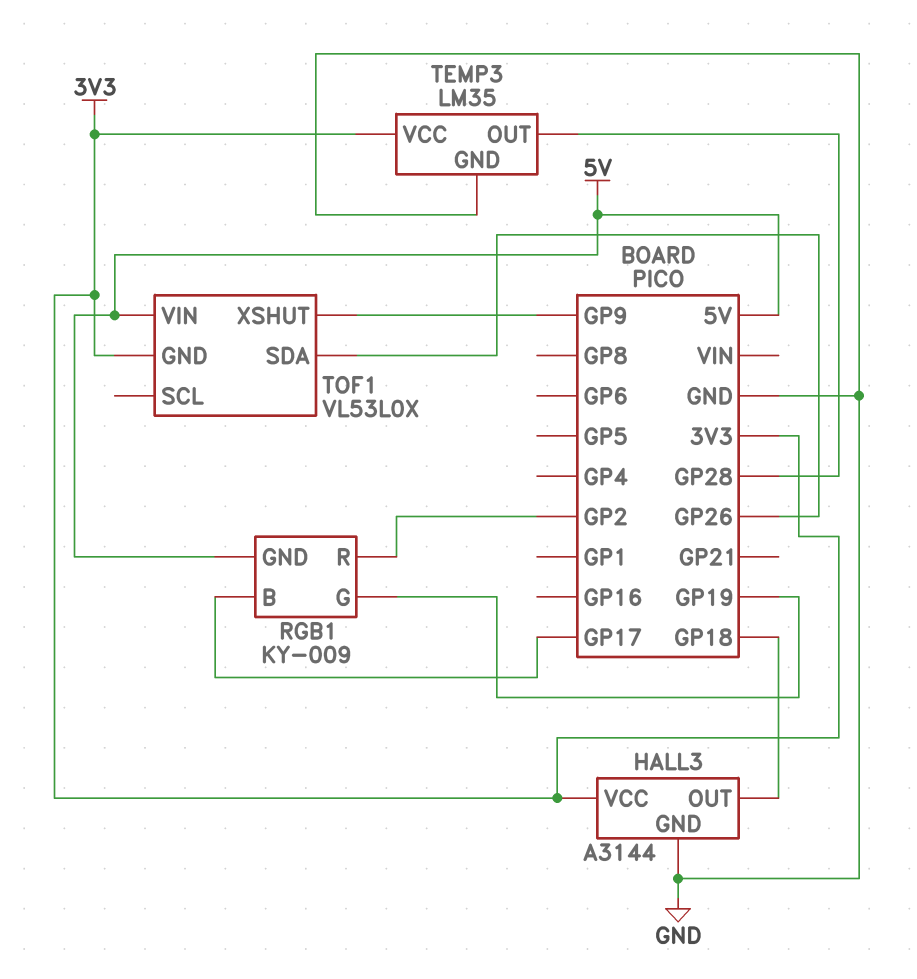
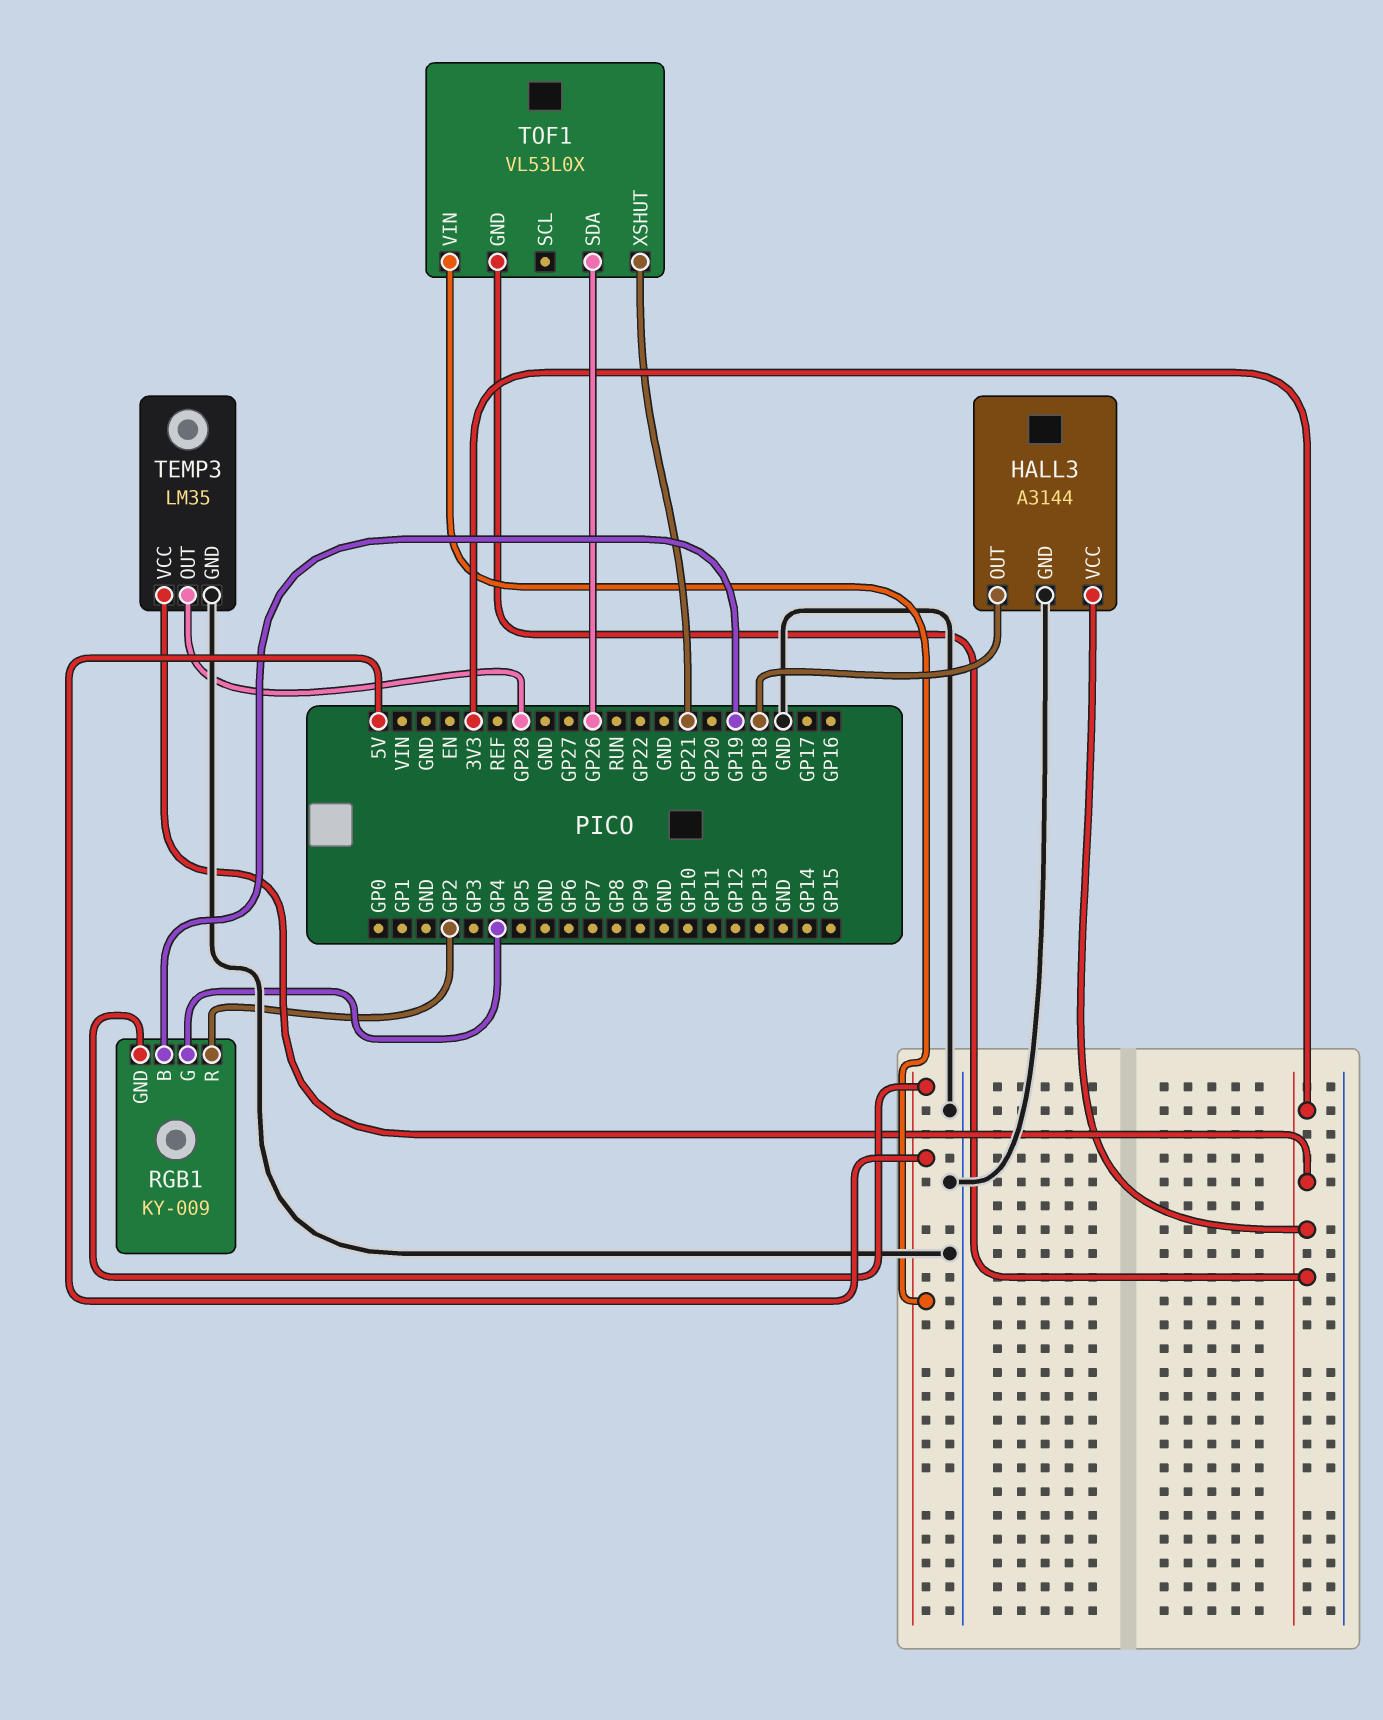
RGB1 pin B: GP17 -> GP19
RGB1 pin G: GP19 -> GP4
TOF1 pin XSHUT: GP9 -> GP21

